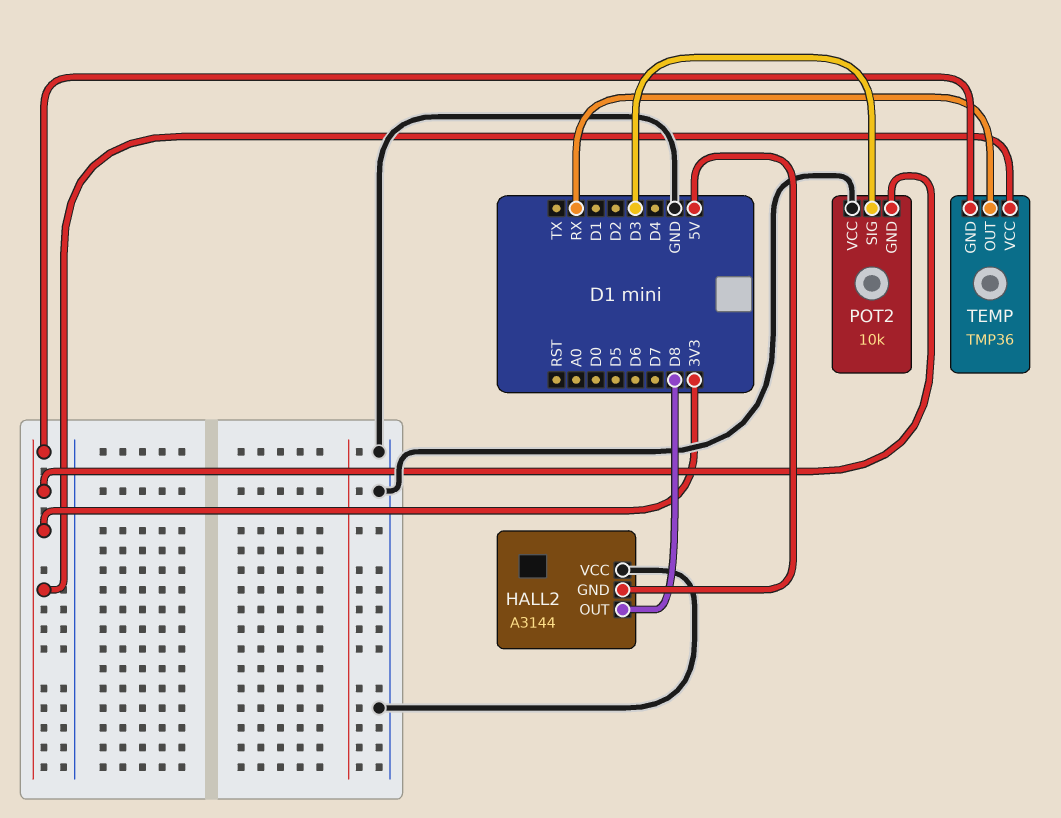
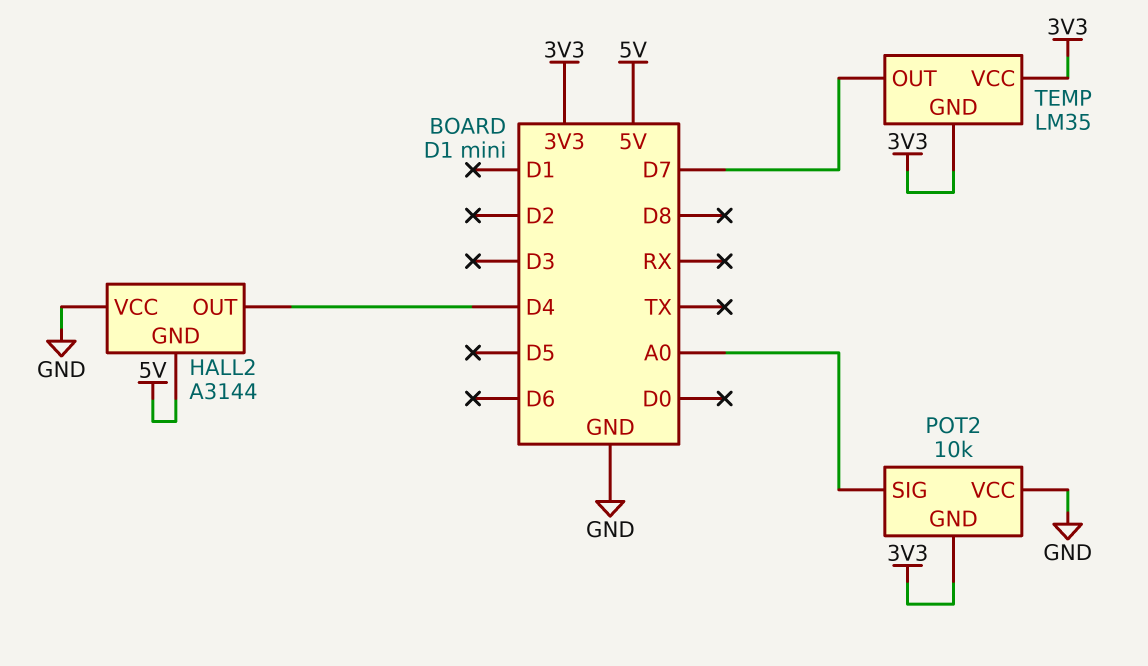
HALL2 pin OUT: D8 -> D4
POT2 pin SIG: D3 -> A0
TEMP: TMP36 -> LM35
TEMP pin OUT: RX -> D7

